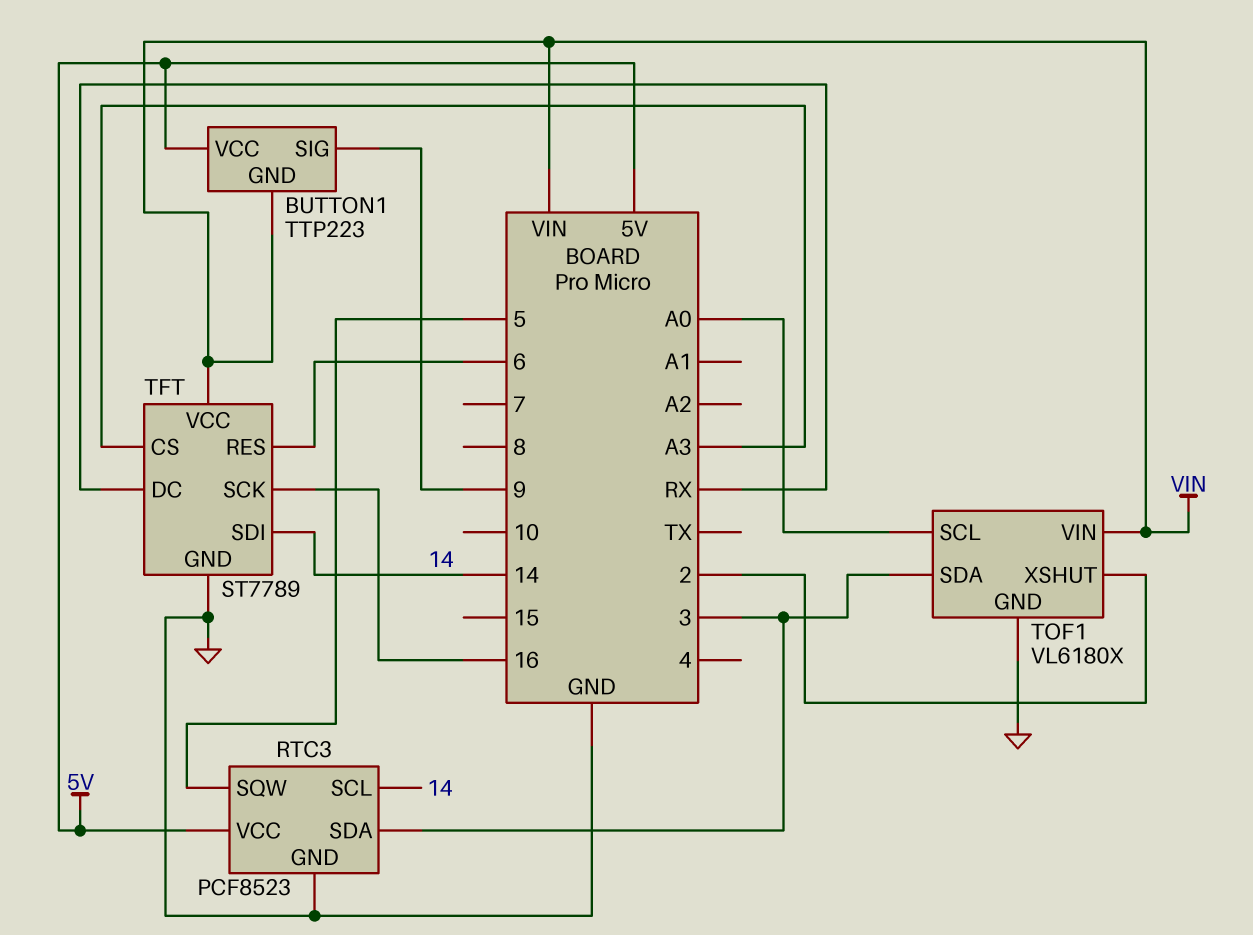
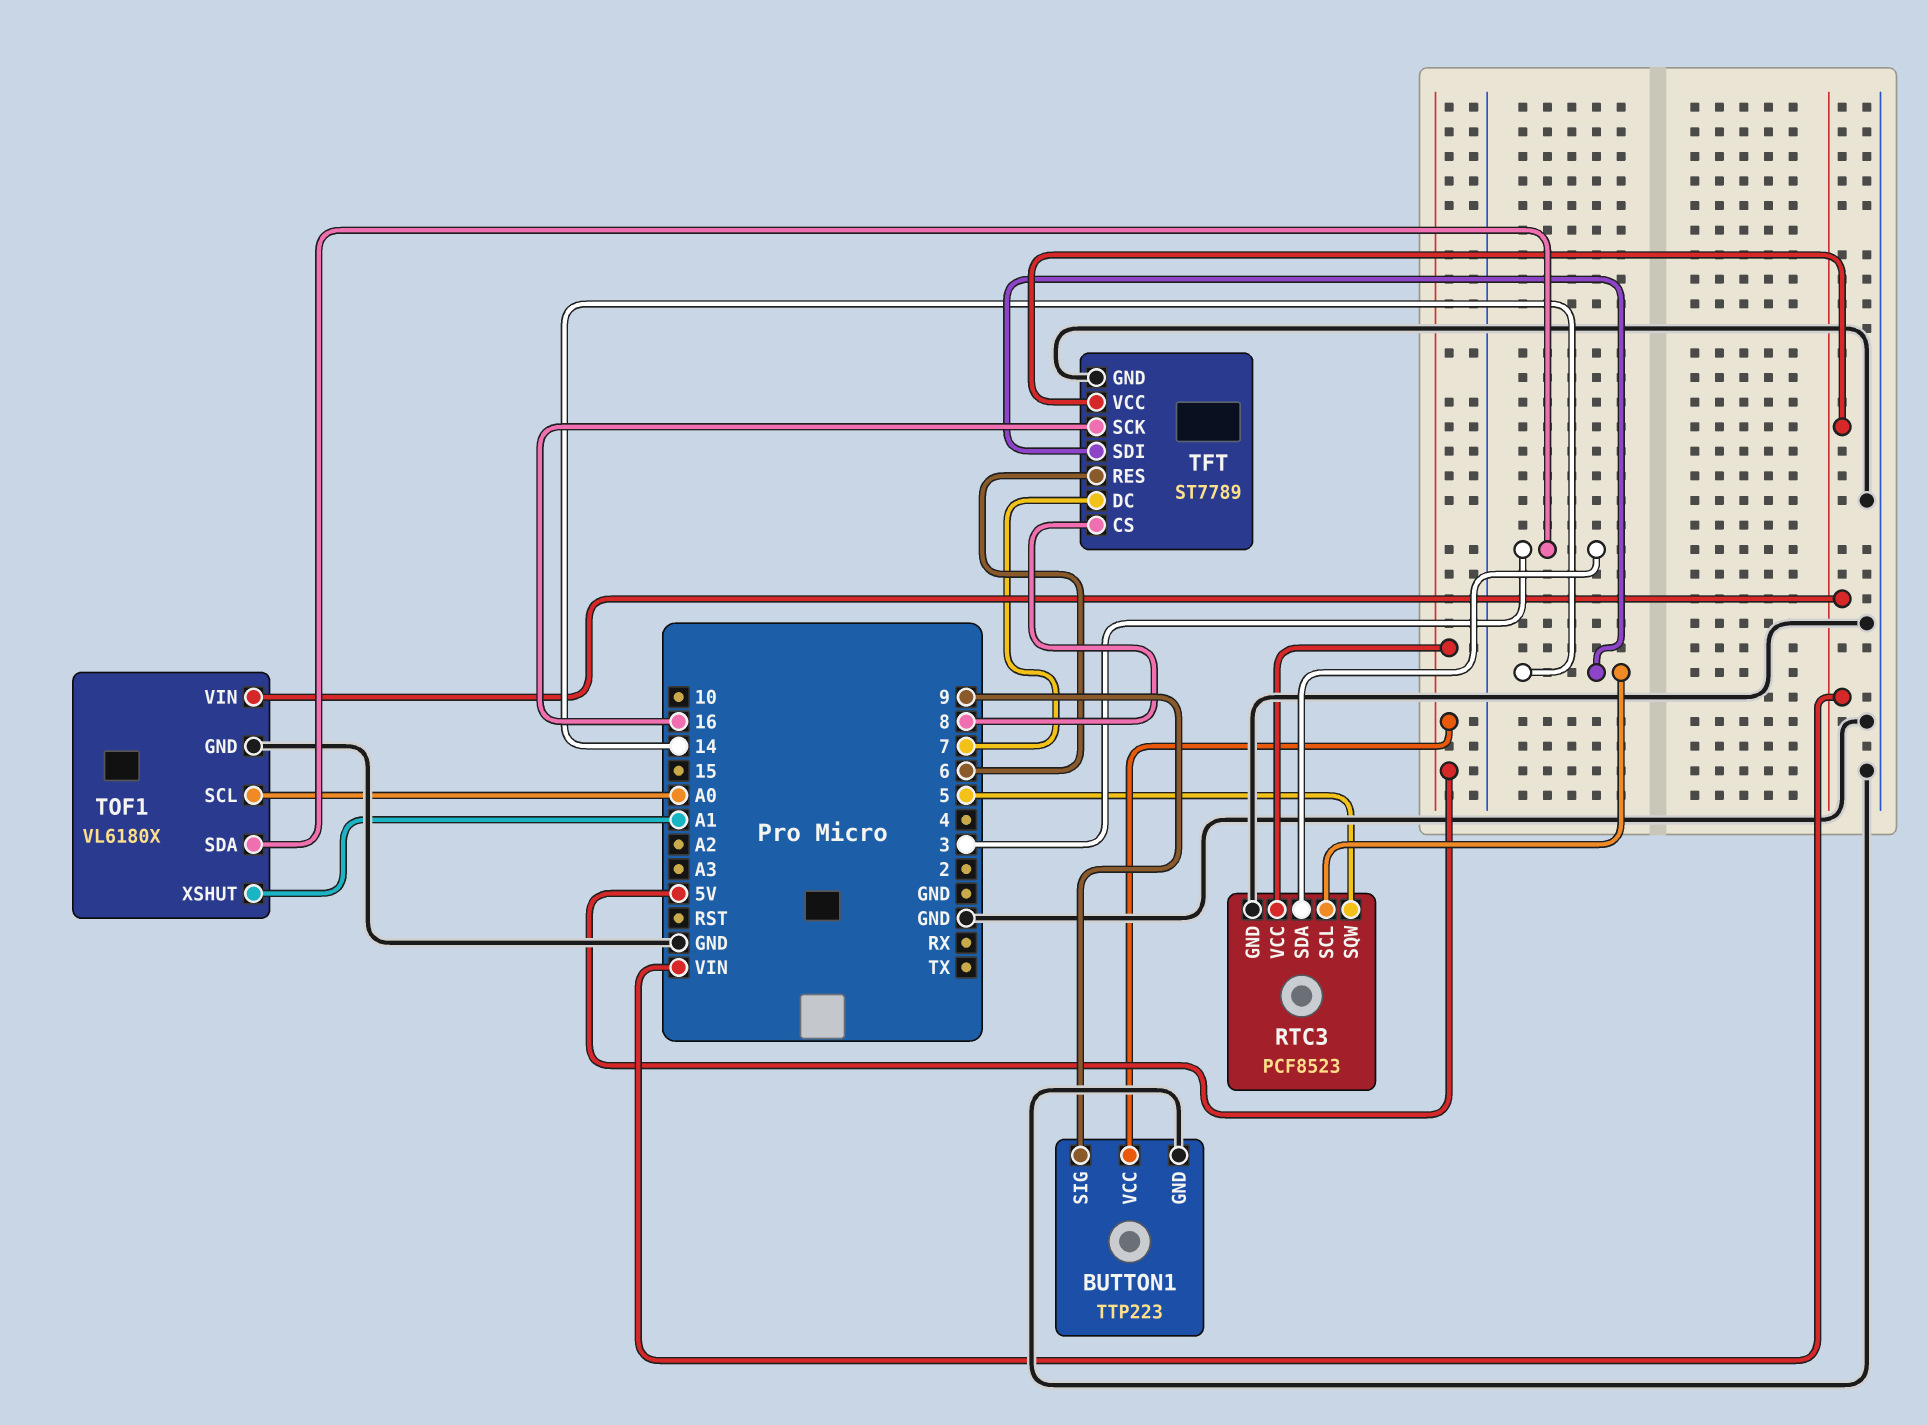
BUTTON1 pin GND: VIN -> GND
TFT pin CS: A3 -> 8
TFT pin DC: RX -> 7
TOF1 pin XSHUT: 2 -> A1

